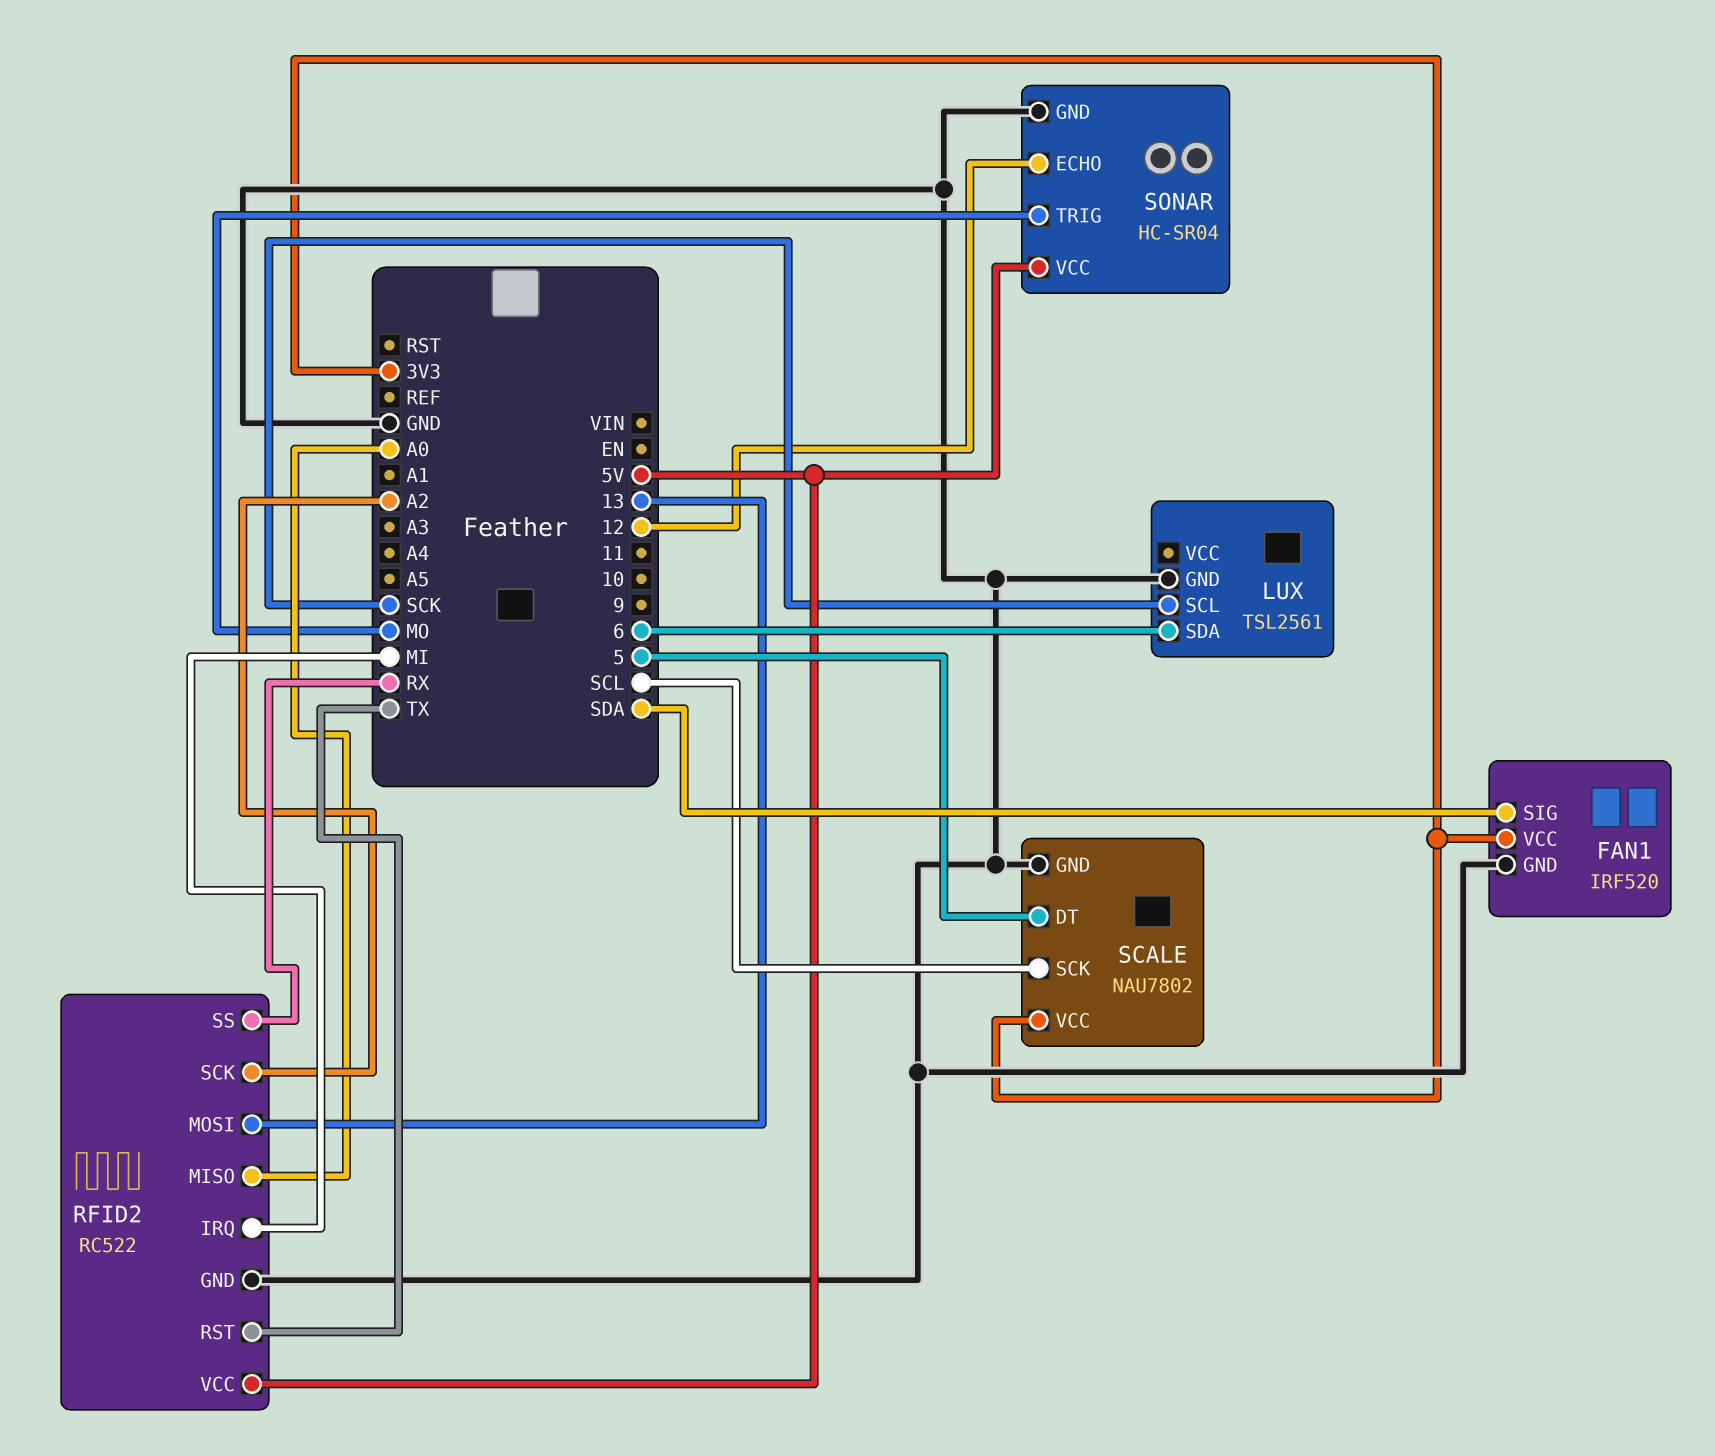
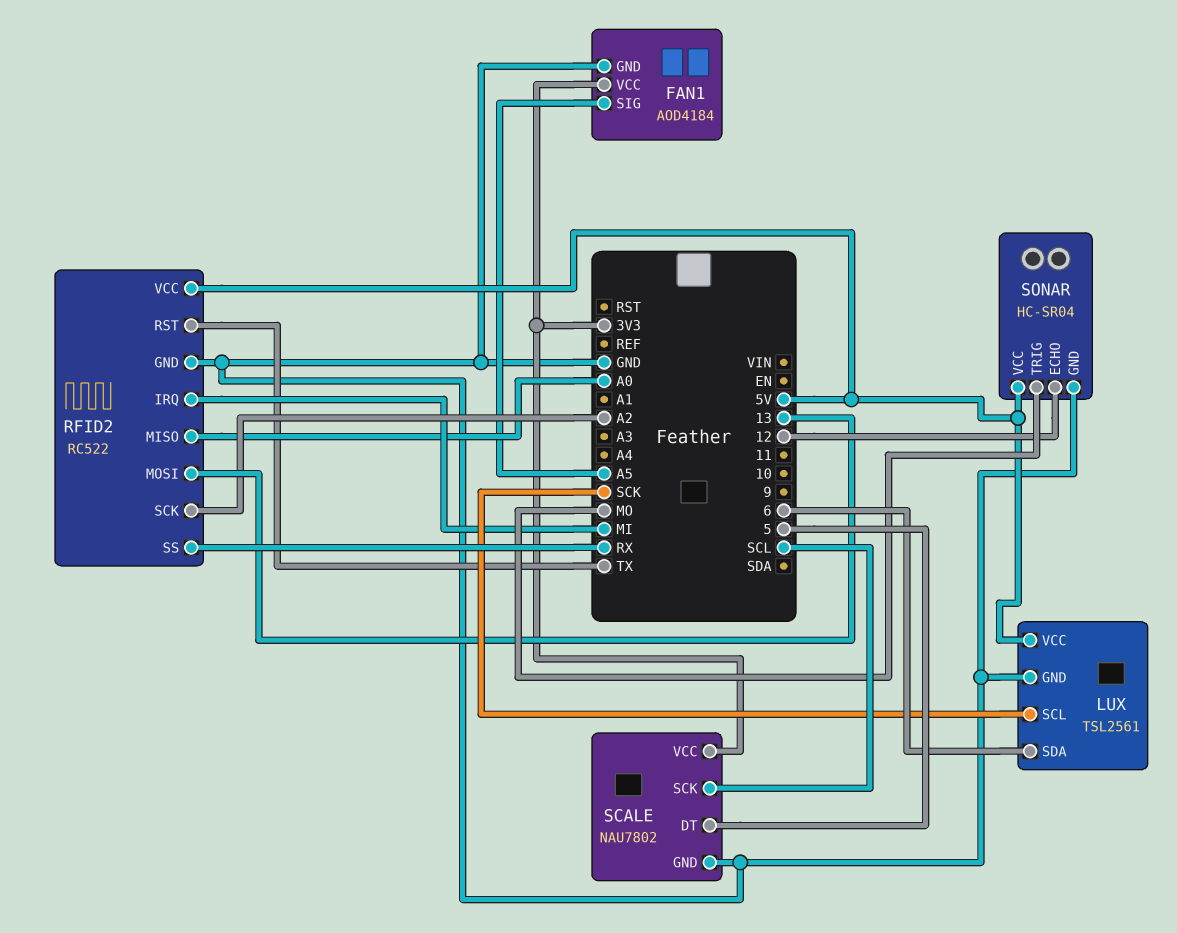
FAN1: IRF520 -> AOD4184
FAN1 pin SIG: SDA -> A5
LUX pin VCC: none -> 5V

